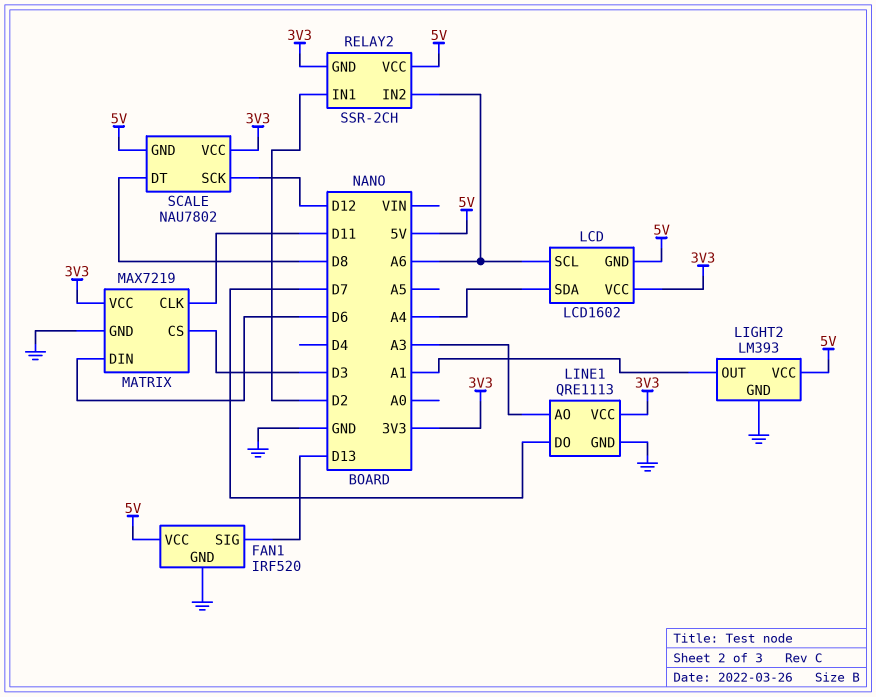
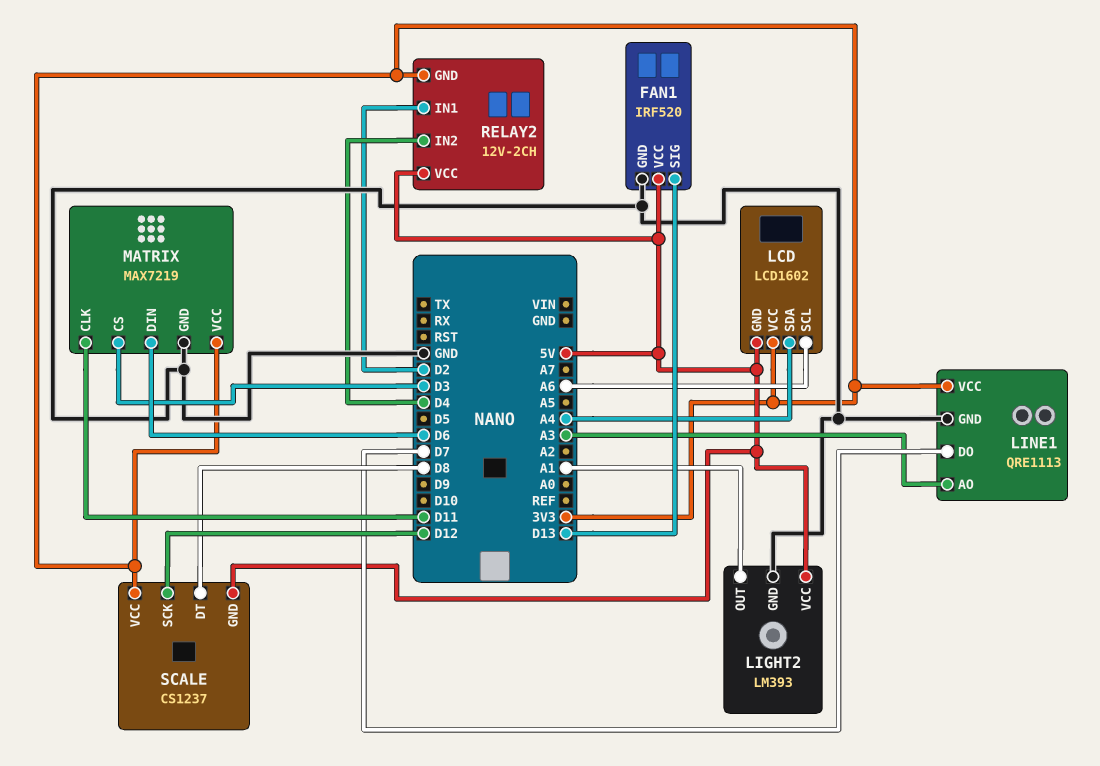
RELAY2: SSR-2CH -> 12V-2CH
RELAY2 pin IN2: A6 -> D4
SCALE: NAU7802 -> CS1237

